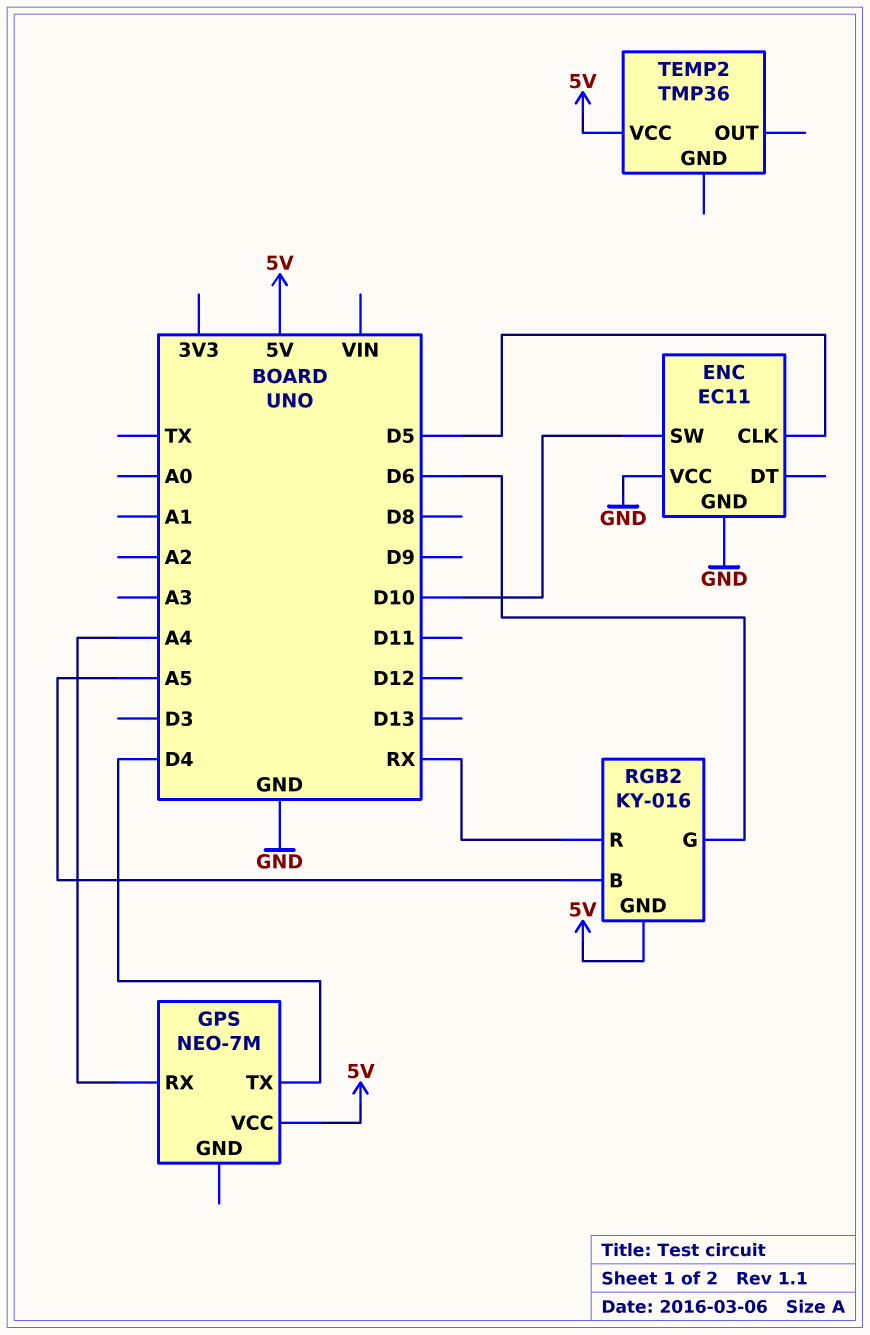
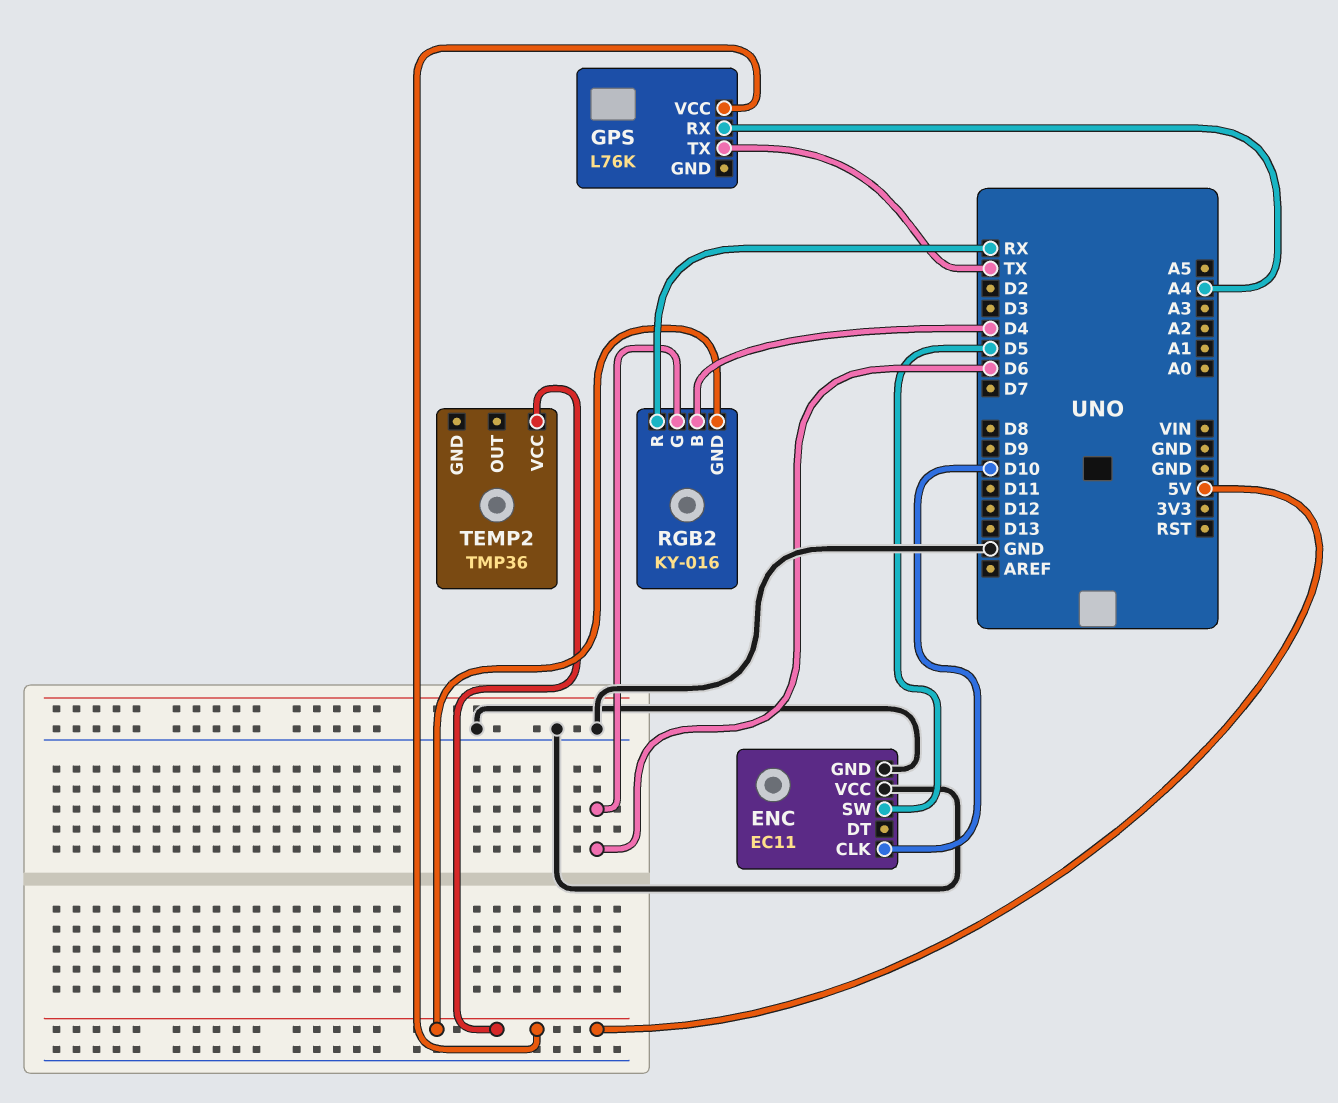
ENC pin CLK: D5 -> D10
ENC pin SW: D10 -> D5
GPS: NEO-7M -> L76K
GPS pin TX: D4 -> TX
RGB2 pin B: A5 -> D4

